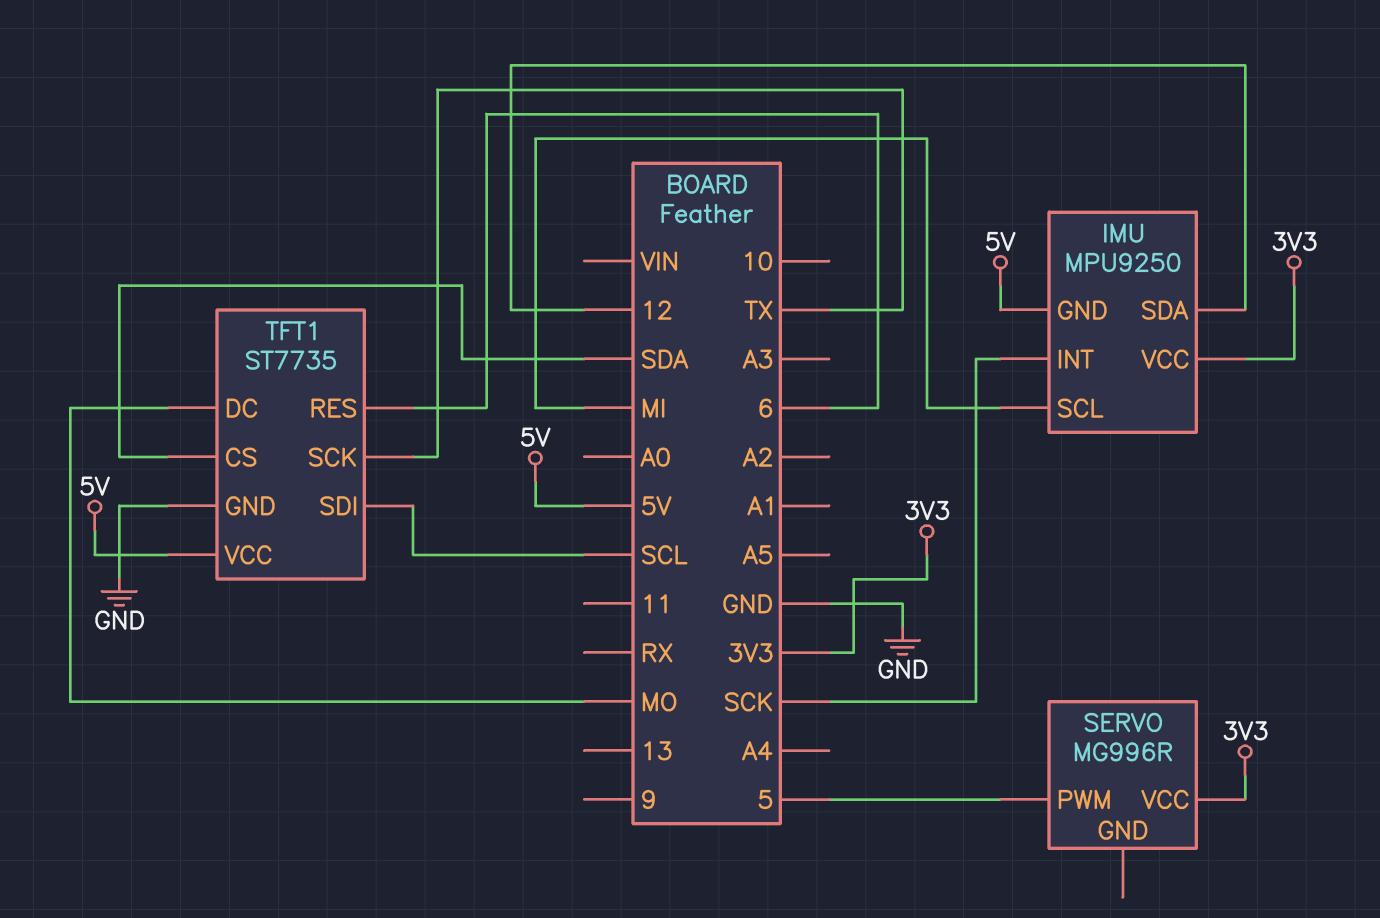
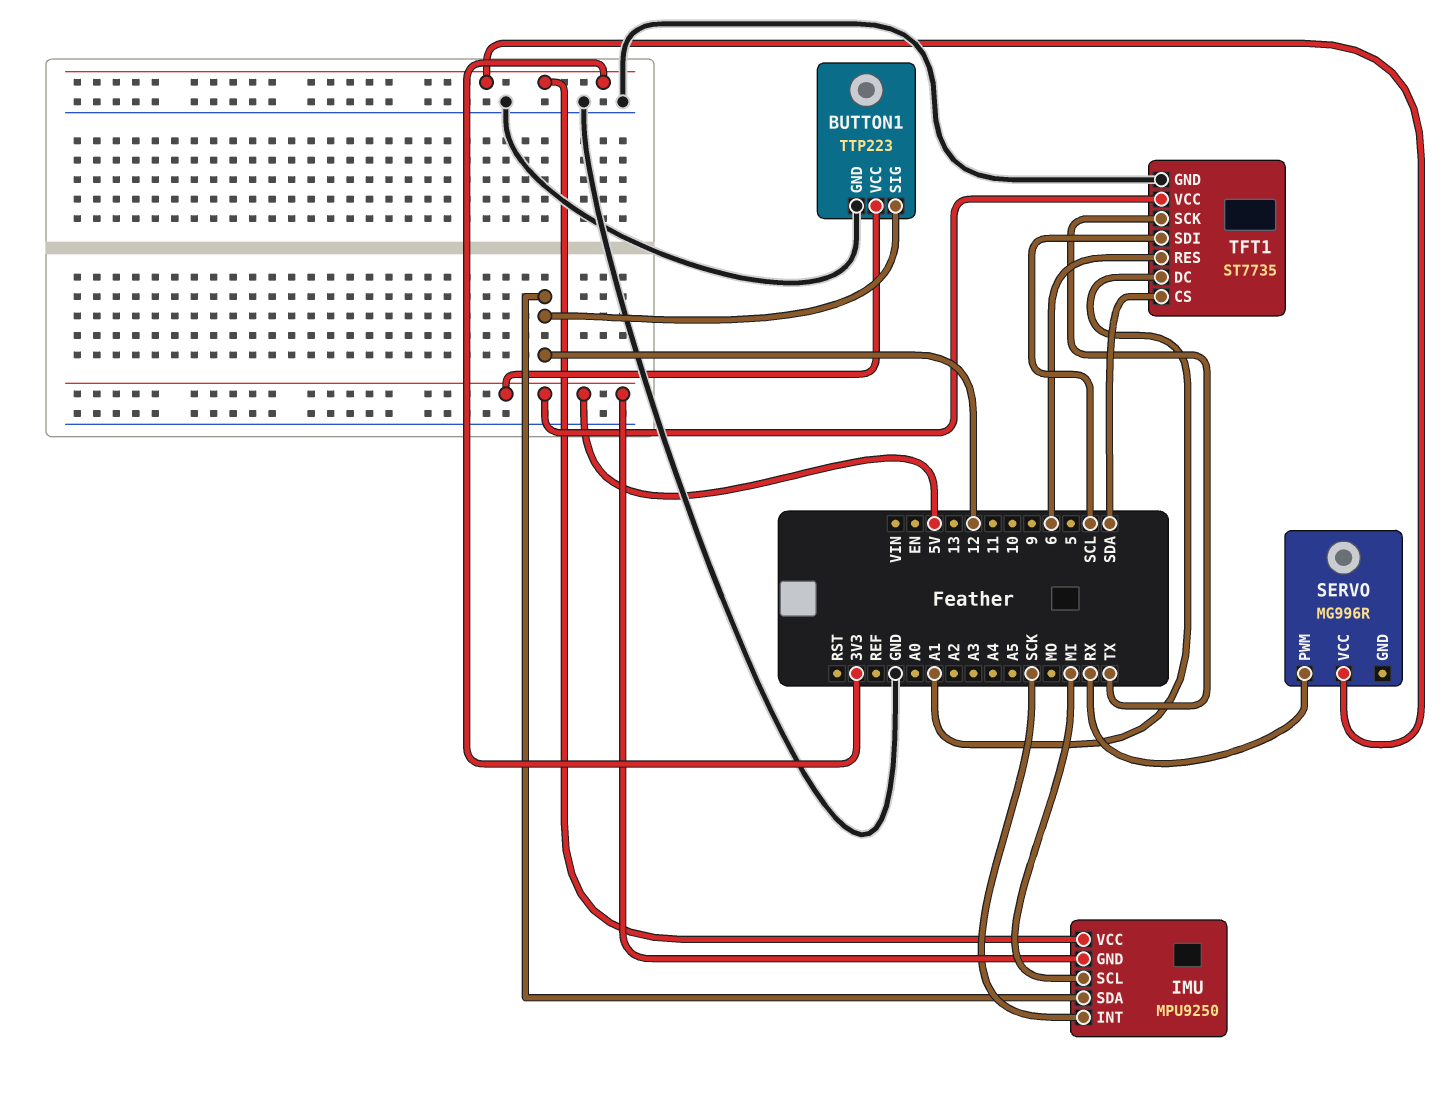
BUTTON1: none -> TTP223
BUTTON1 pin GND: none -> GND
BUTTON1 pin SIG: none -> 12
BUTTON1 pin VCC: none -> 5V
SERVO pin PWM: 5 -> RX
TFT1 pin DC: MO -> A1

